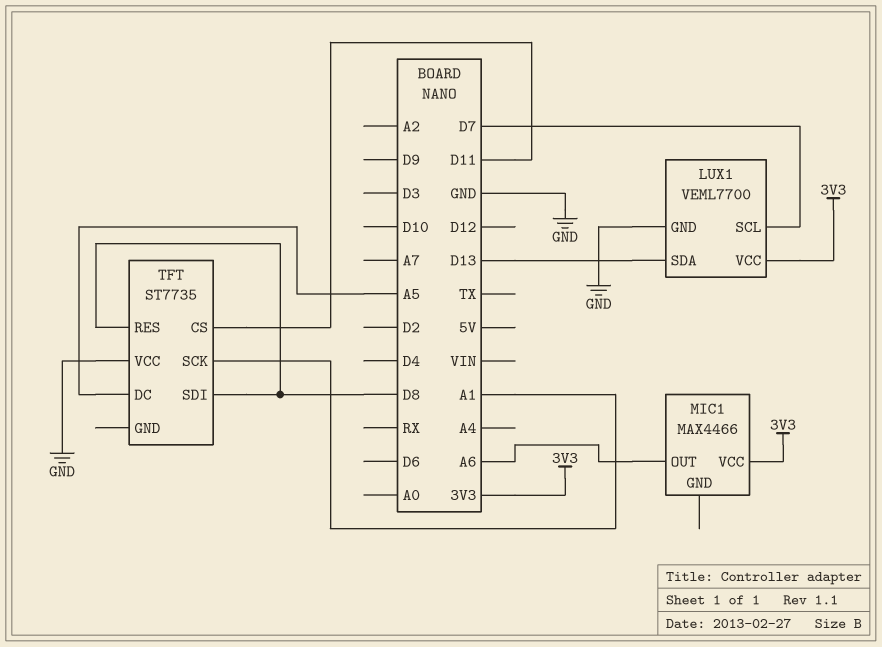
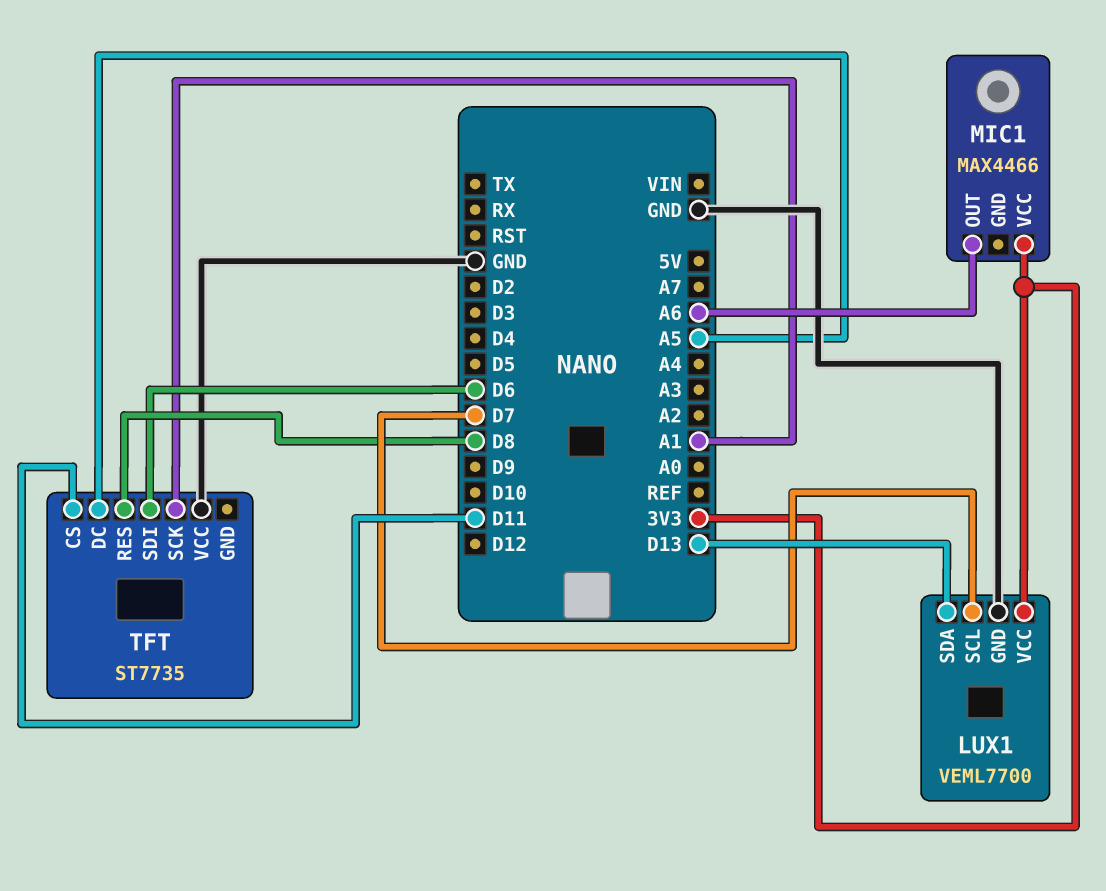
TFT pin SDI: D8 -> D6

